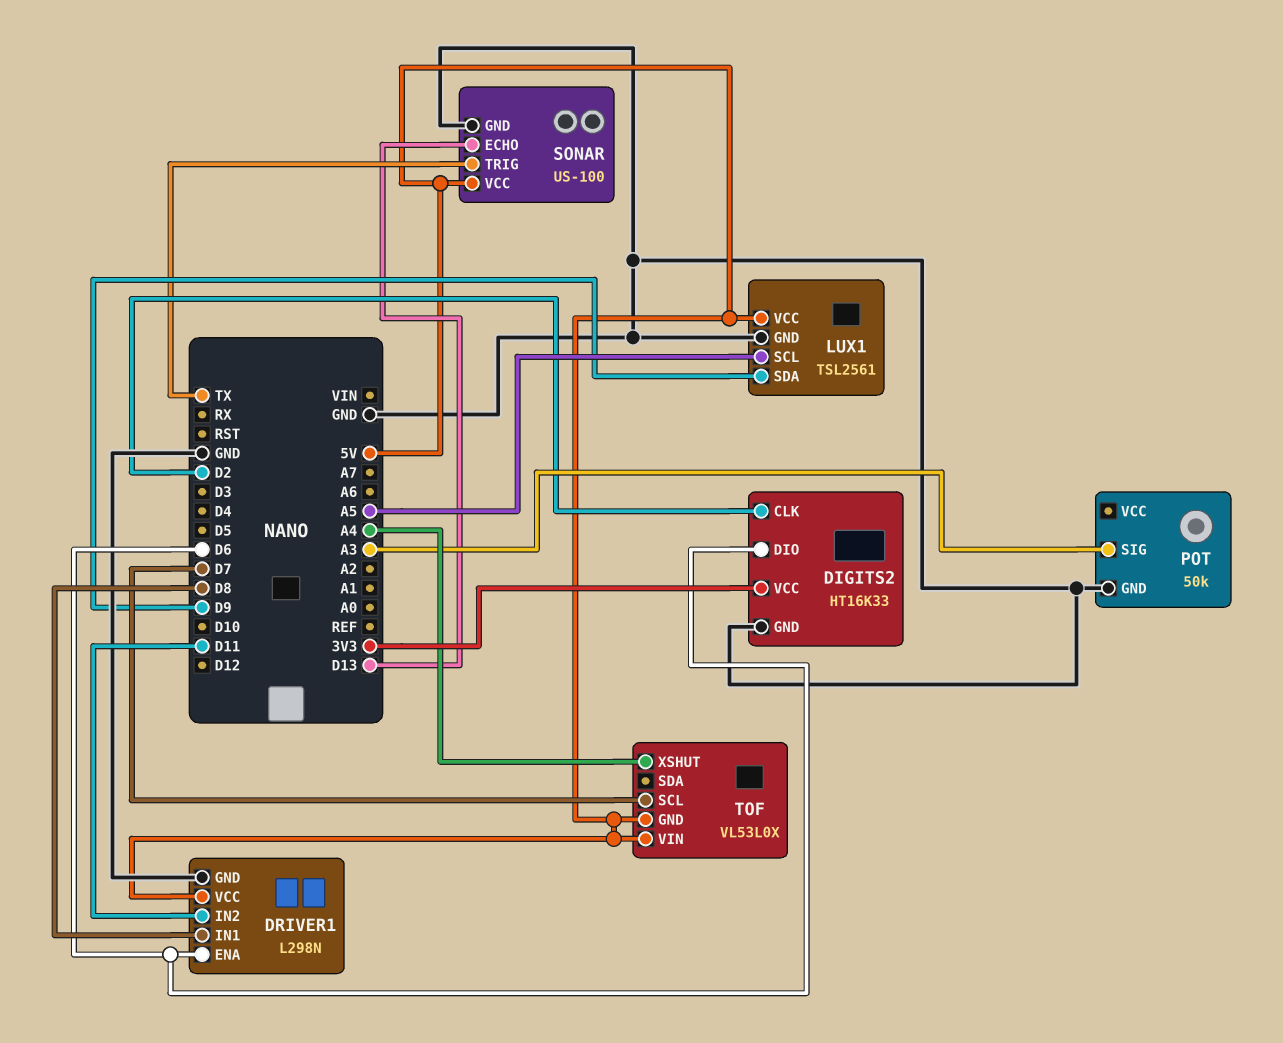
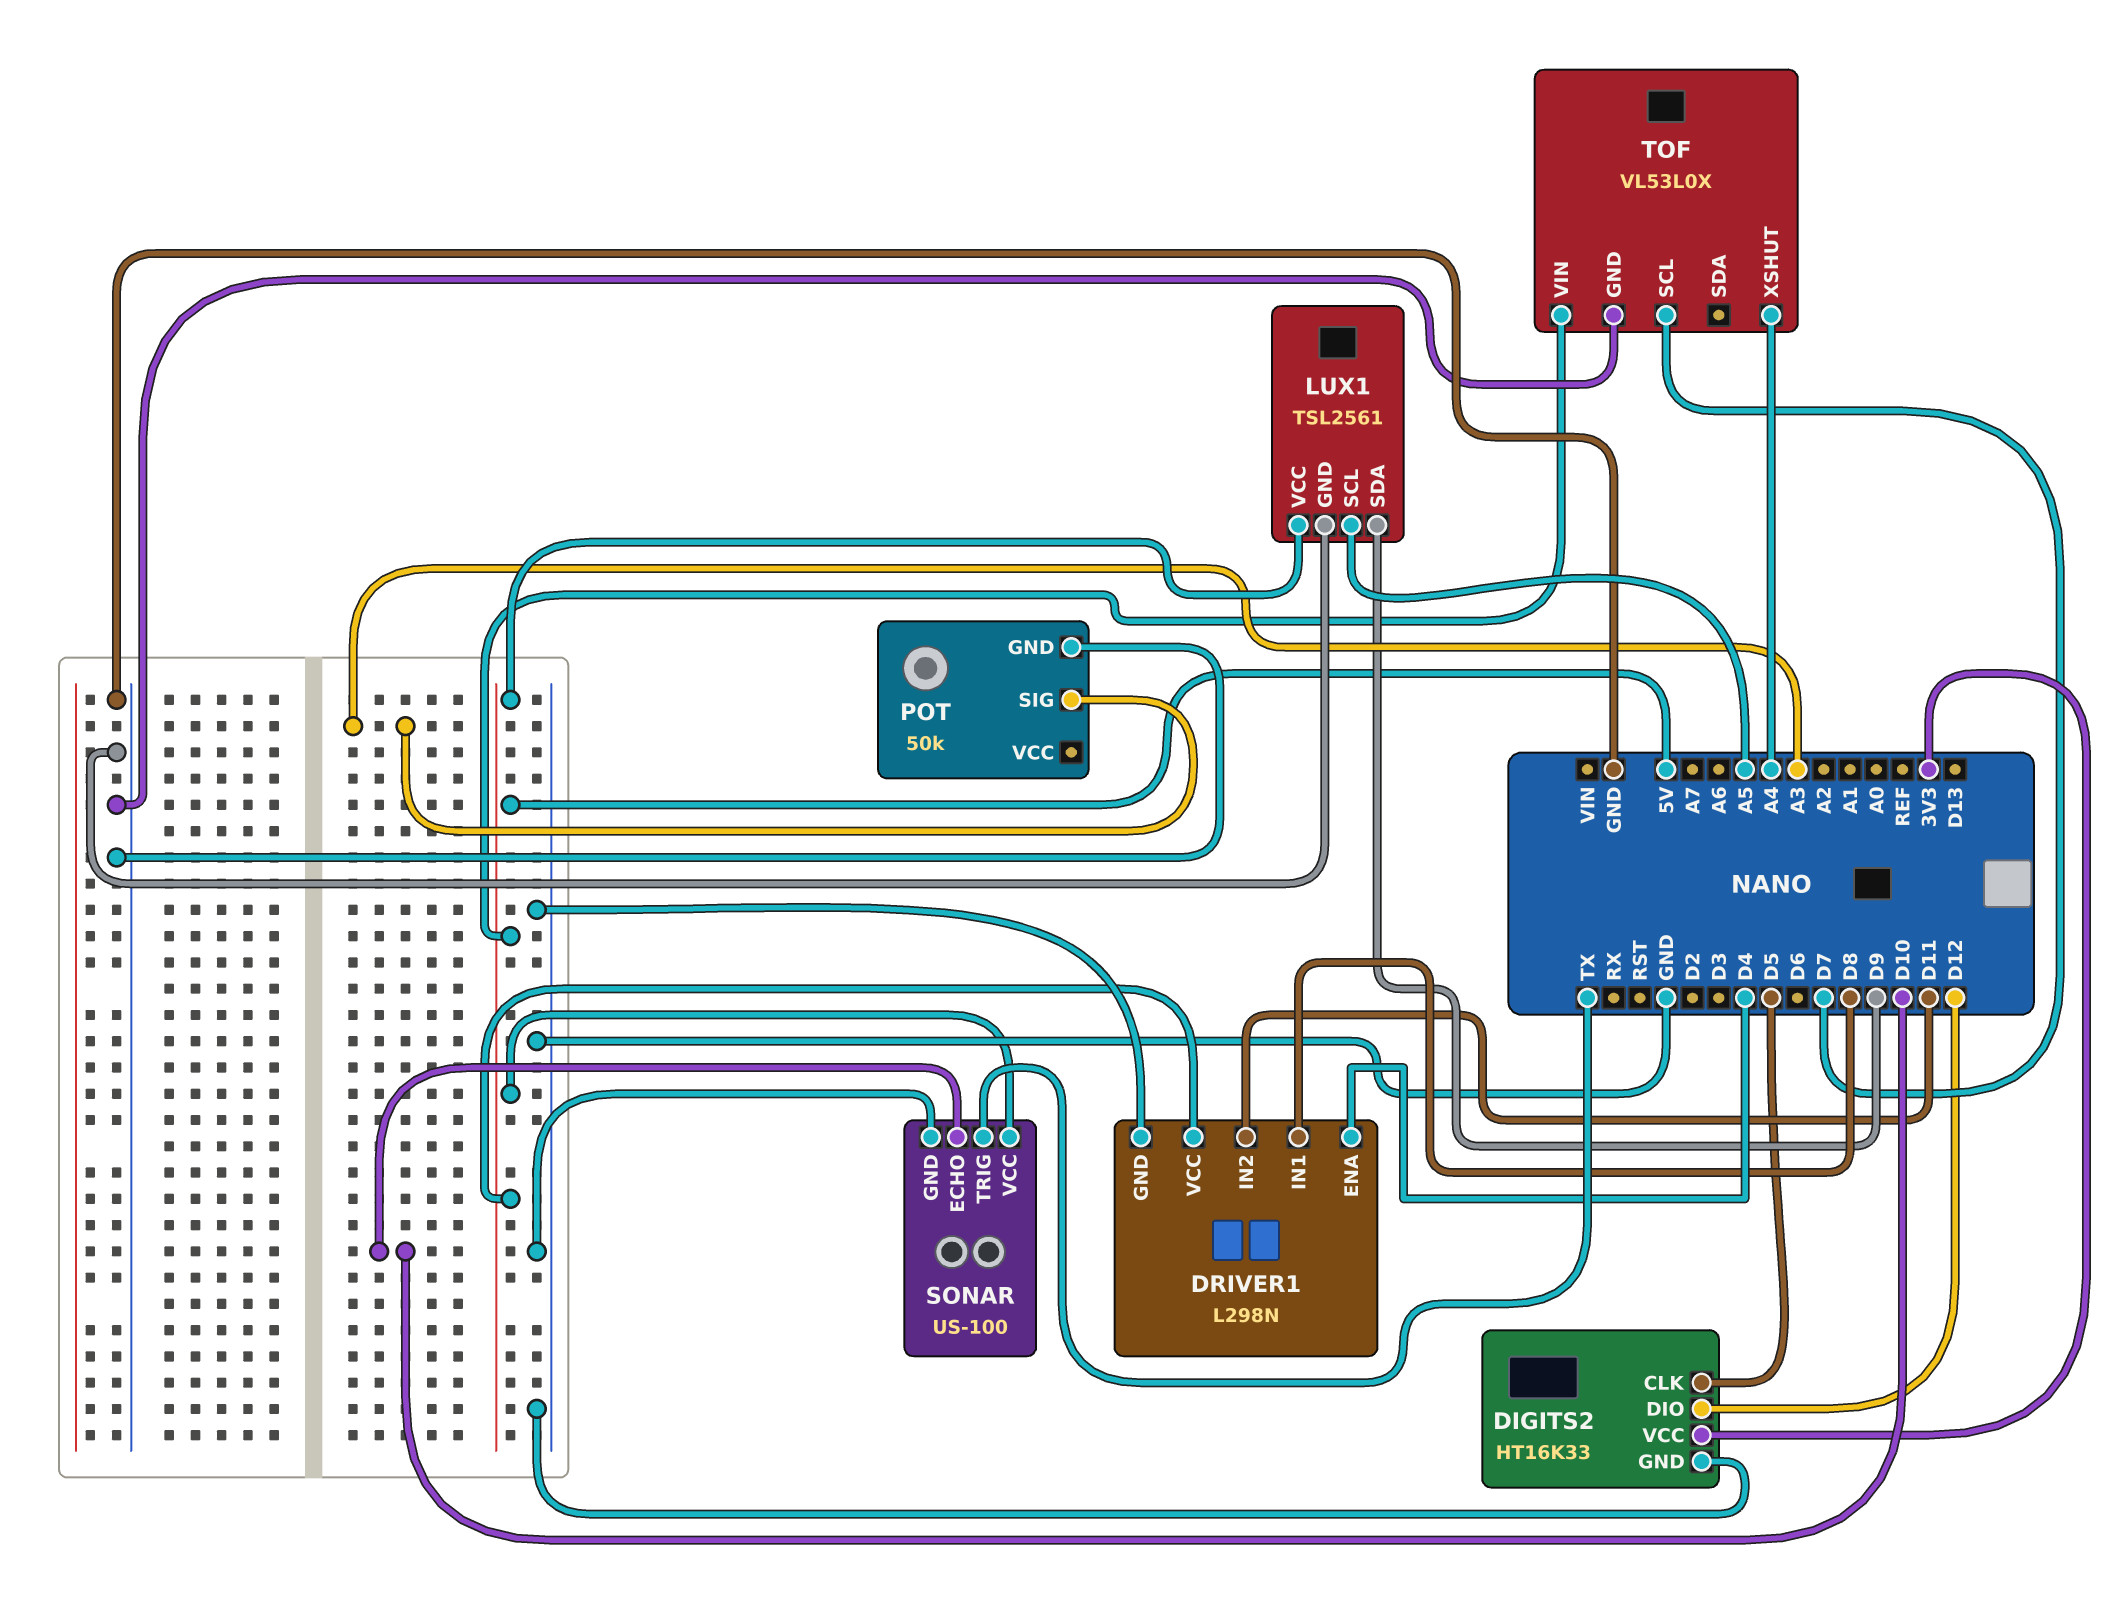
DIGITS2 pin CLK: D2 -> D5
DIGITS2 pin DIO: D6 -> D12
DRIVER1 pin ENA: D6 -> D4
SONAR pin ECHO: D13 -> D10
TOF pin GND: 5V -> GND

